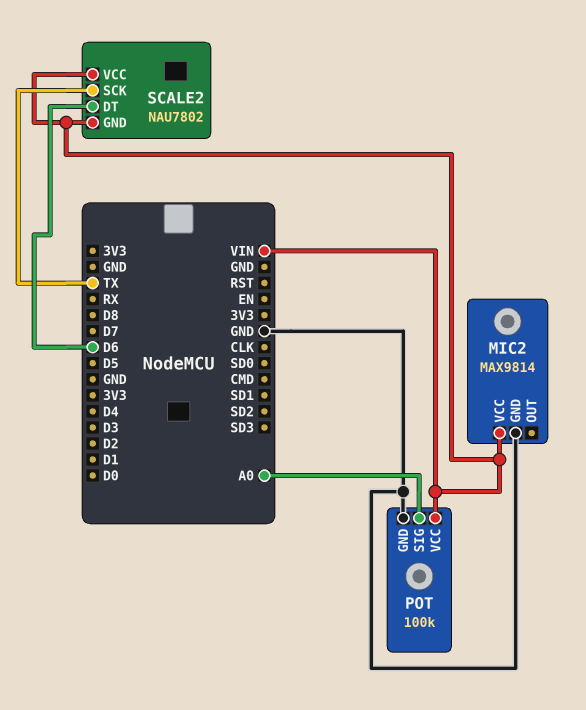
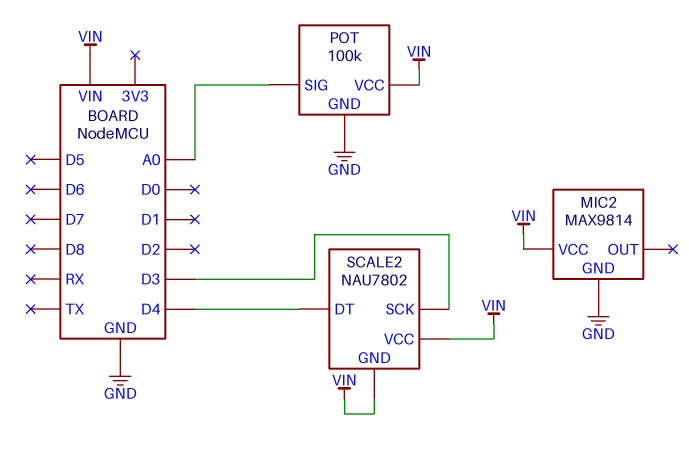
SCALE2 pin DT: D6 -> D4
SCALE2 pin SCK: TX -> D3

